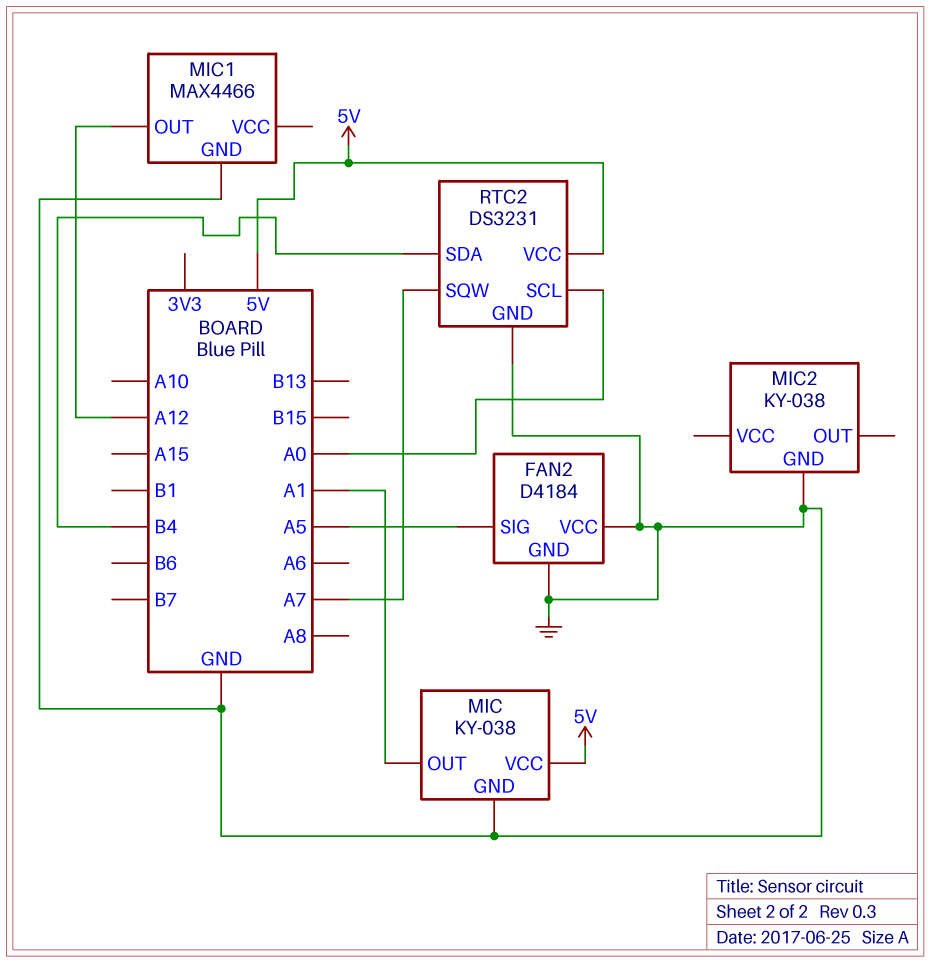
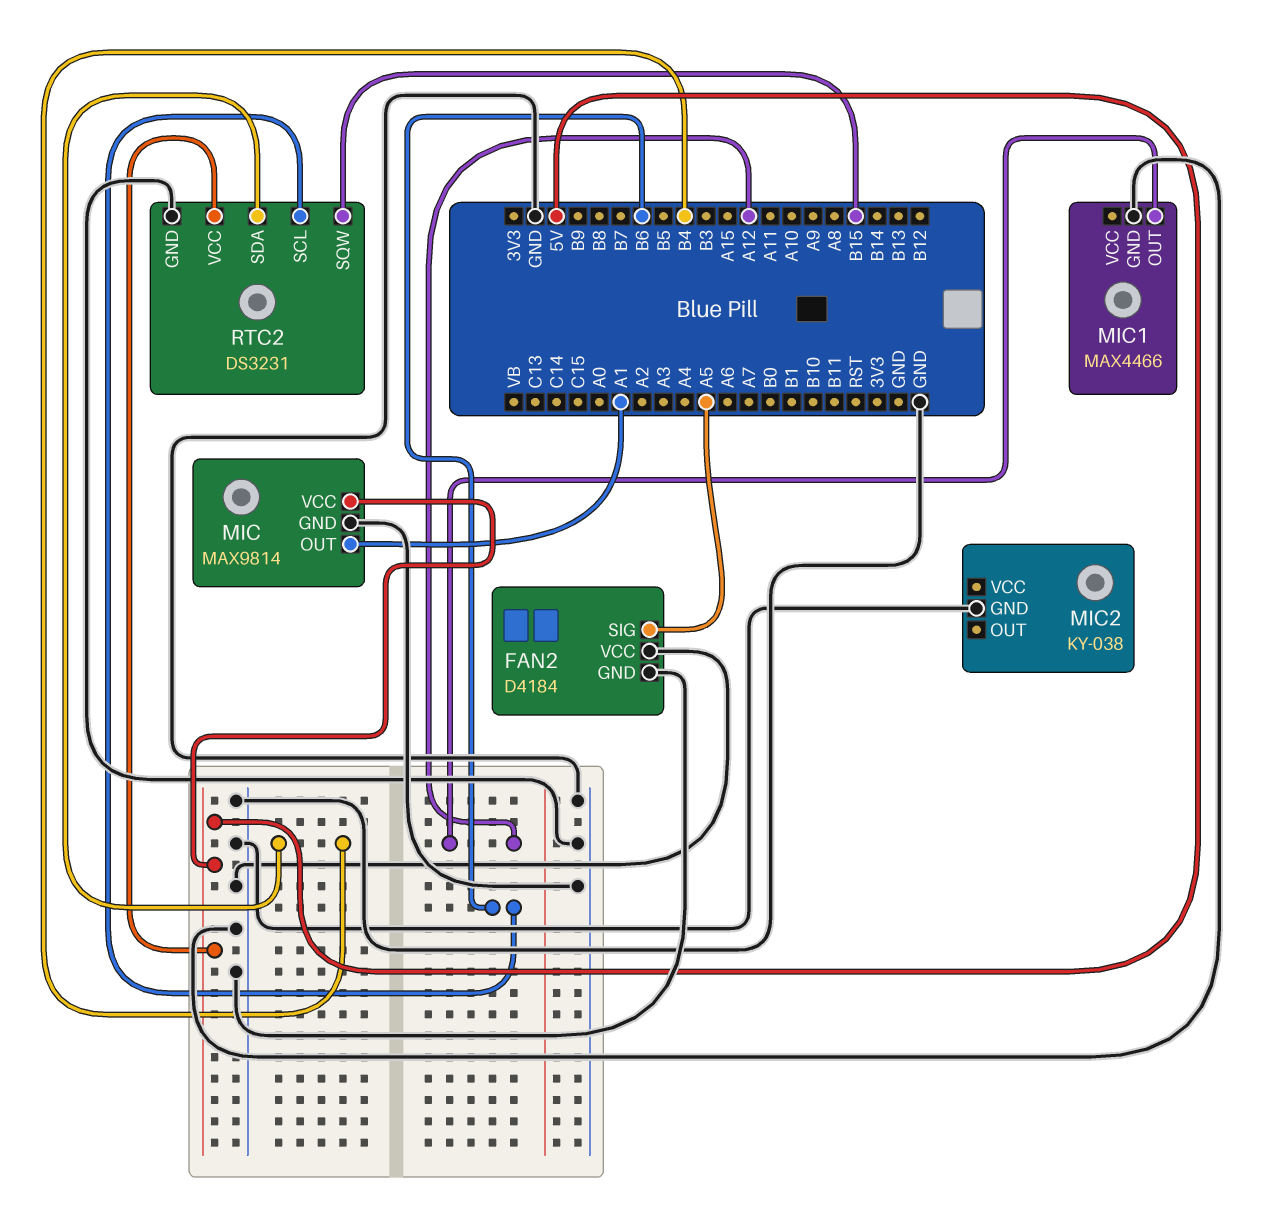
MIC: KY-038 -> MAX9814
RTC2 pin SCL: A0 -> B6
RTC2 pin SQW: A7 -> B15

